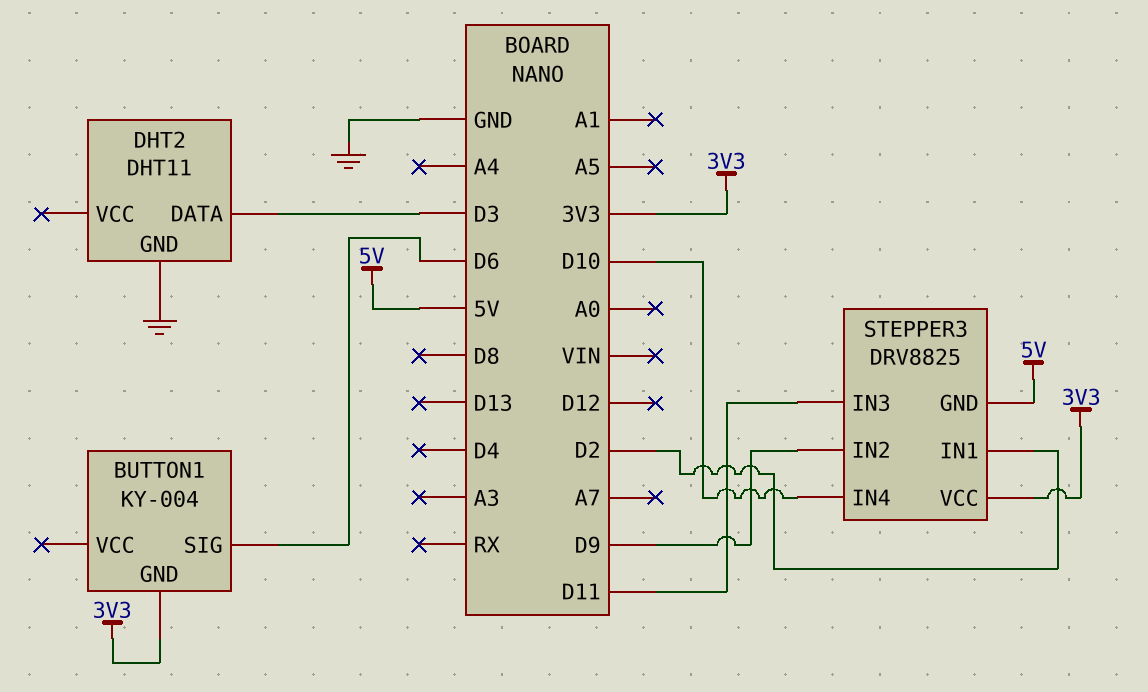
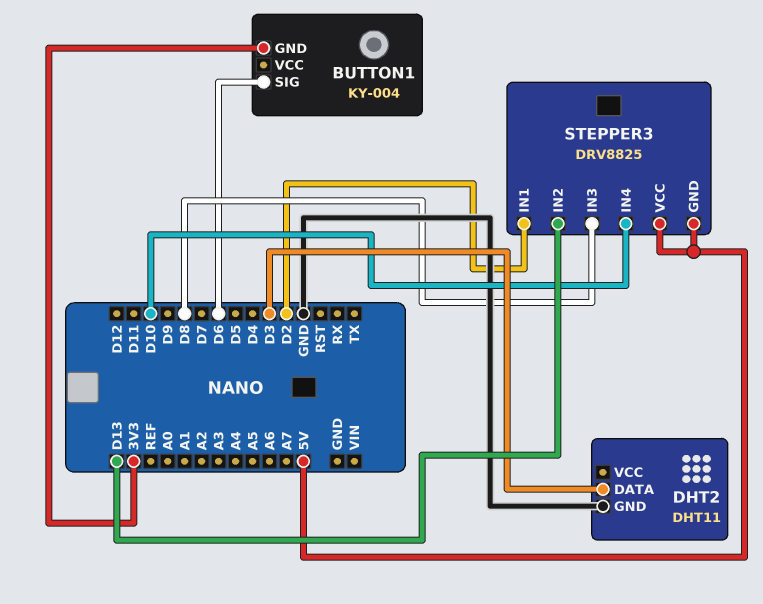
STEPPER3 pin IN2: D9 -> D13
STEPPER3 pin IN3: D11 -> D8
STEPPER3 pin VCC: 3V3 -> 5V

